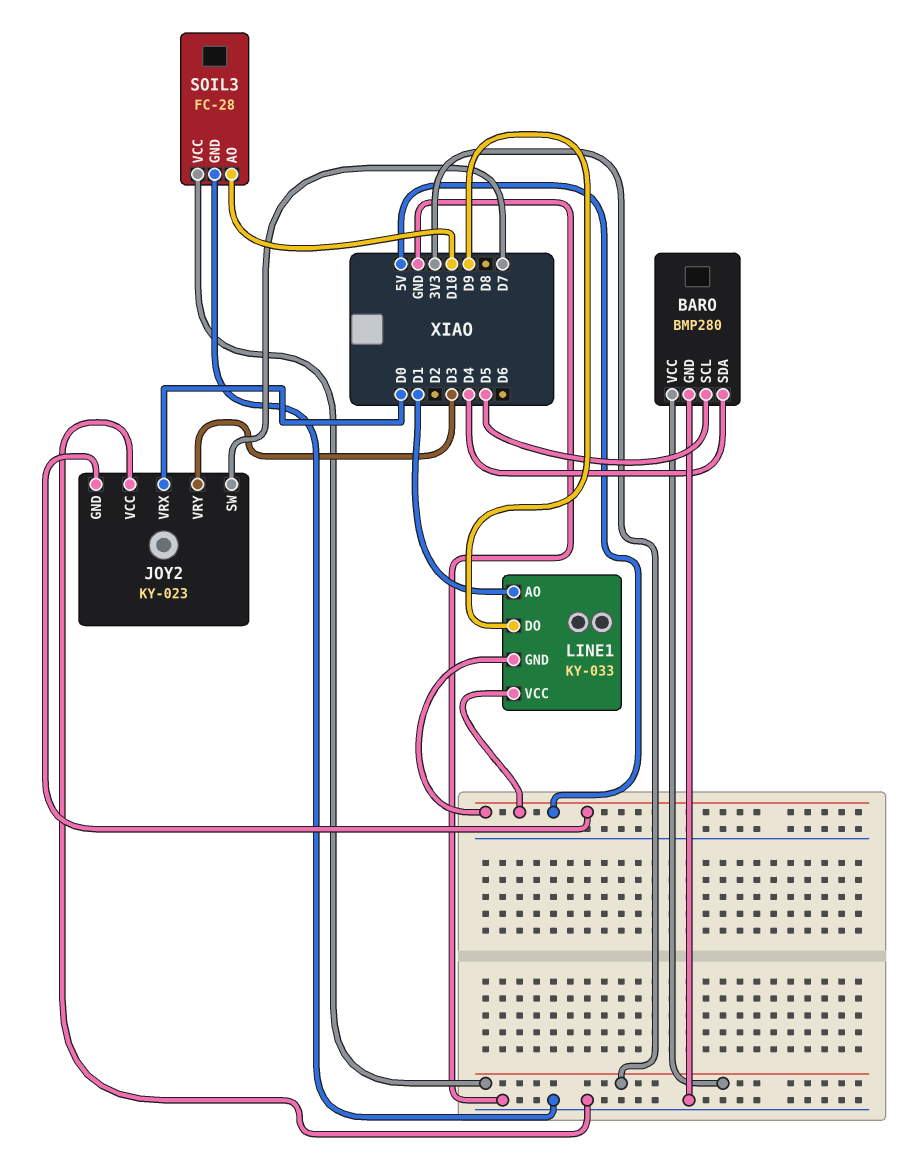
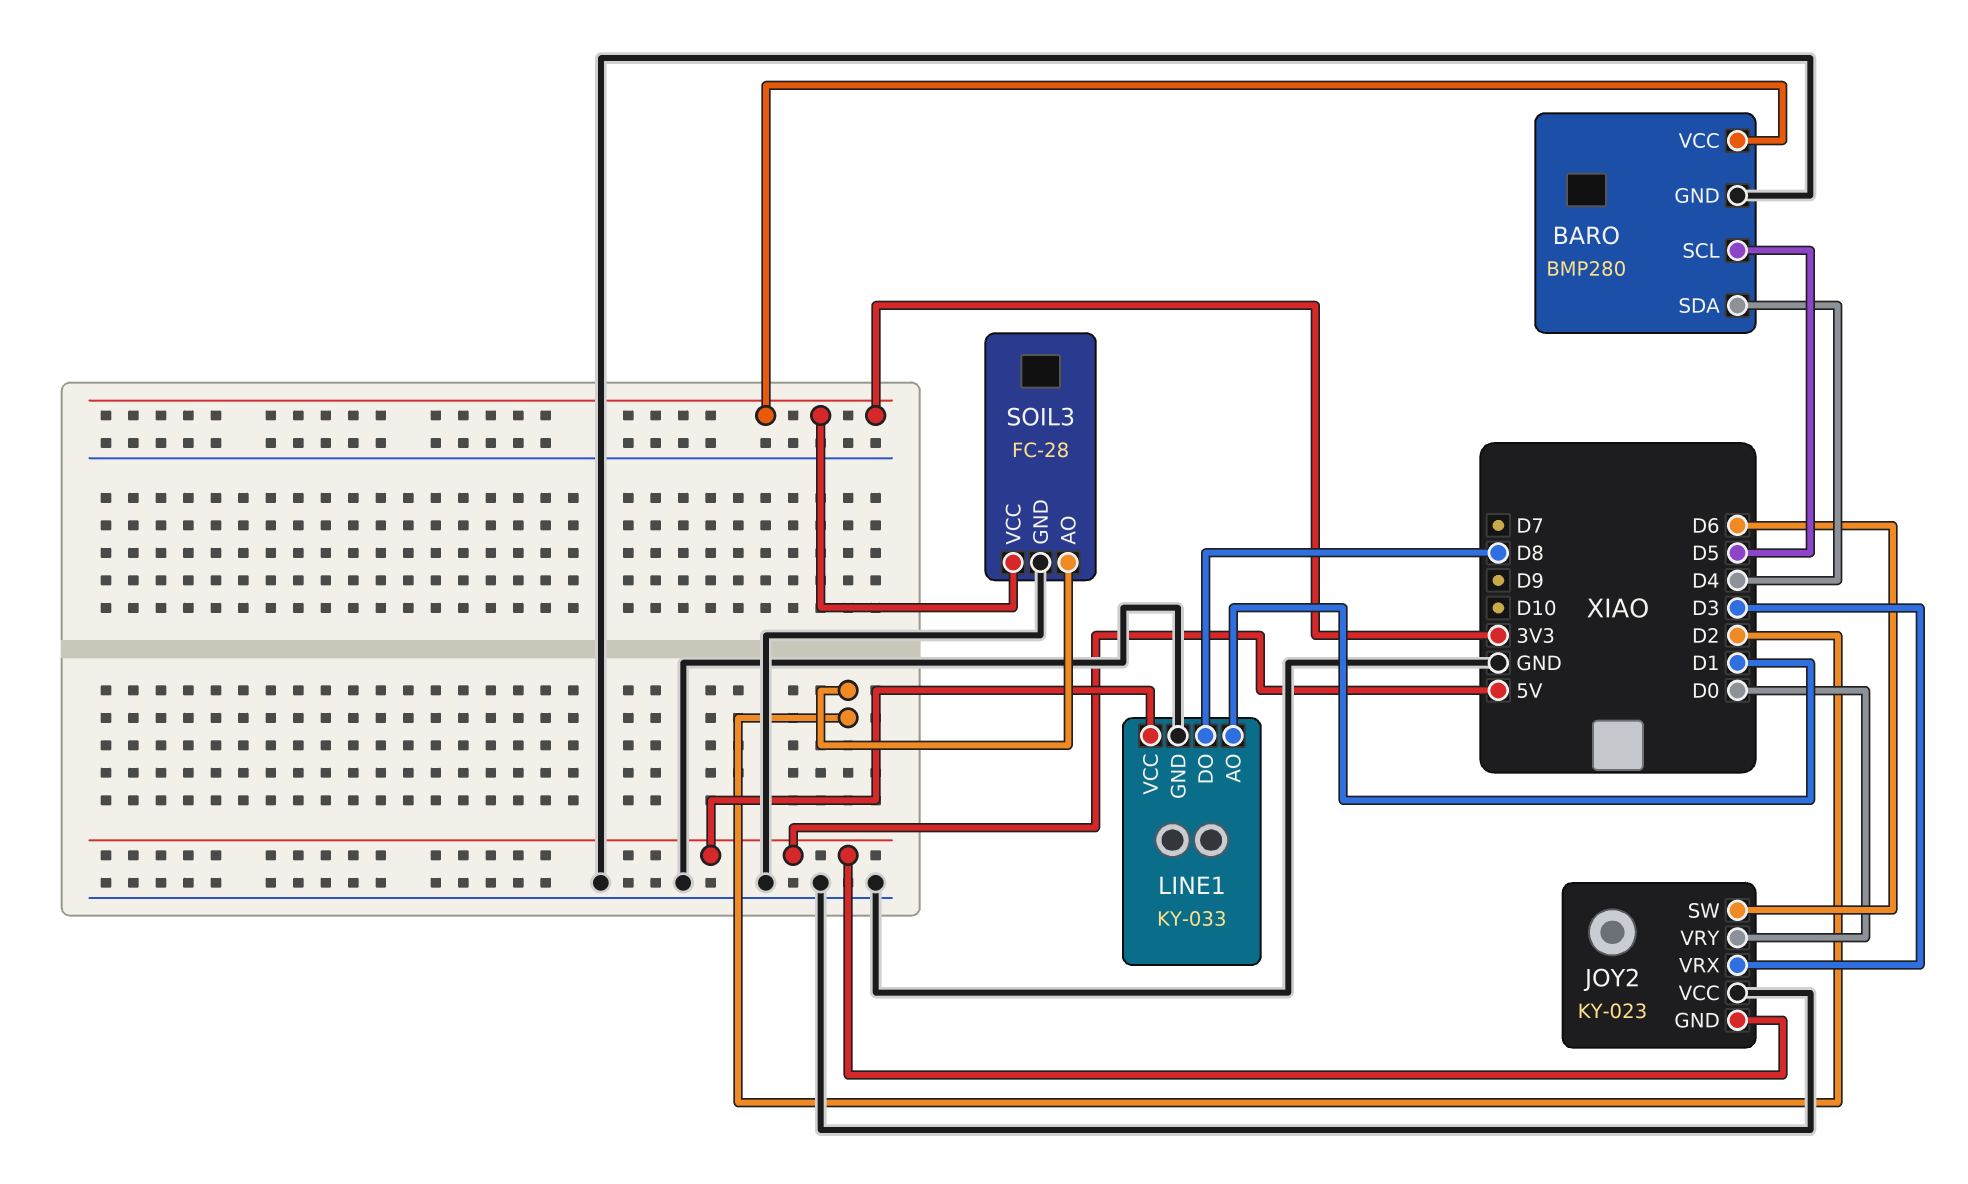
JOY2 pin SW: D7 -> D6
JOY2 pin VRX: D0 -> D3
JOY2 pin VRY: D3 -> D0
LINE1 pin DO: D9 -> D8
LINE1 pin GND: 5V -> GND
SOIL3 pin AO: D10 -> D2

